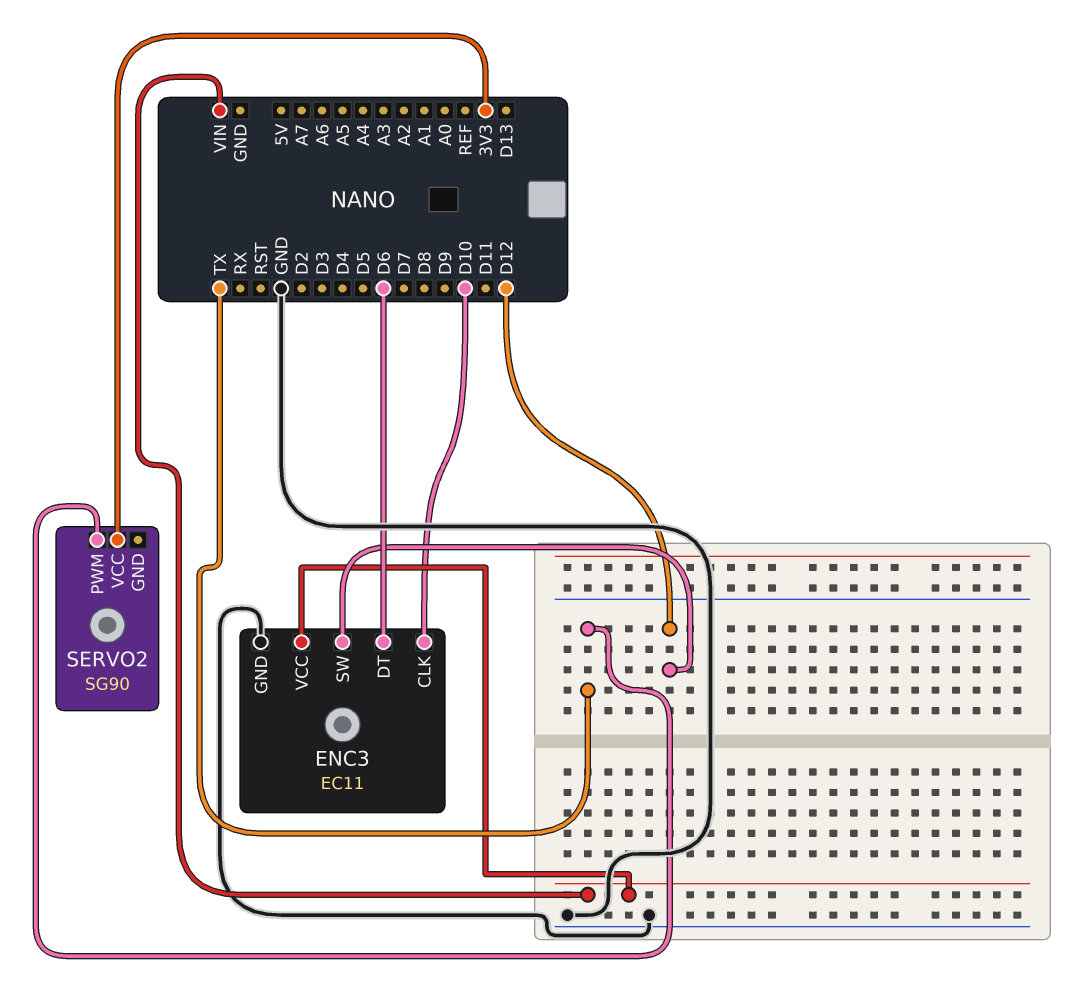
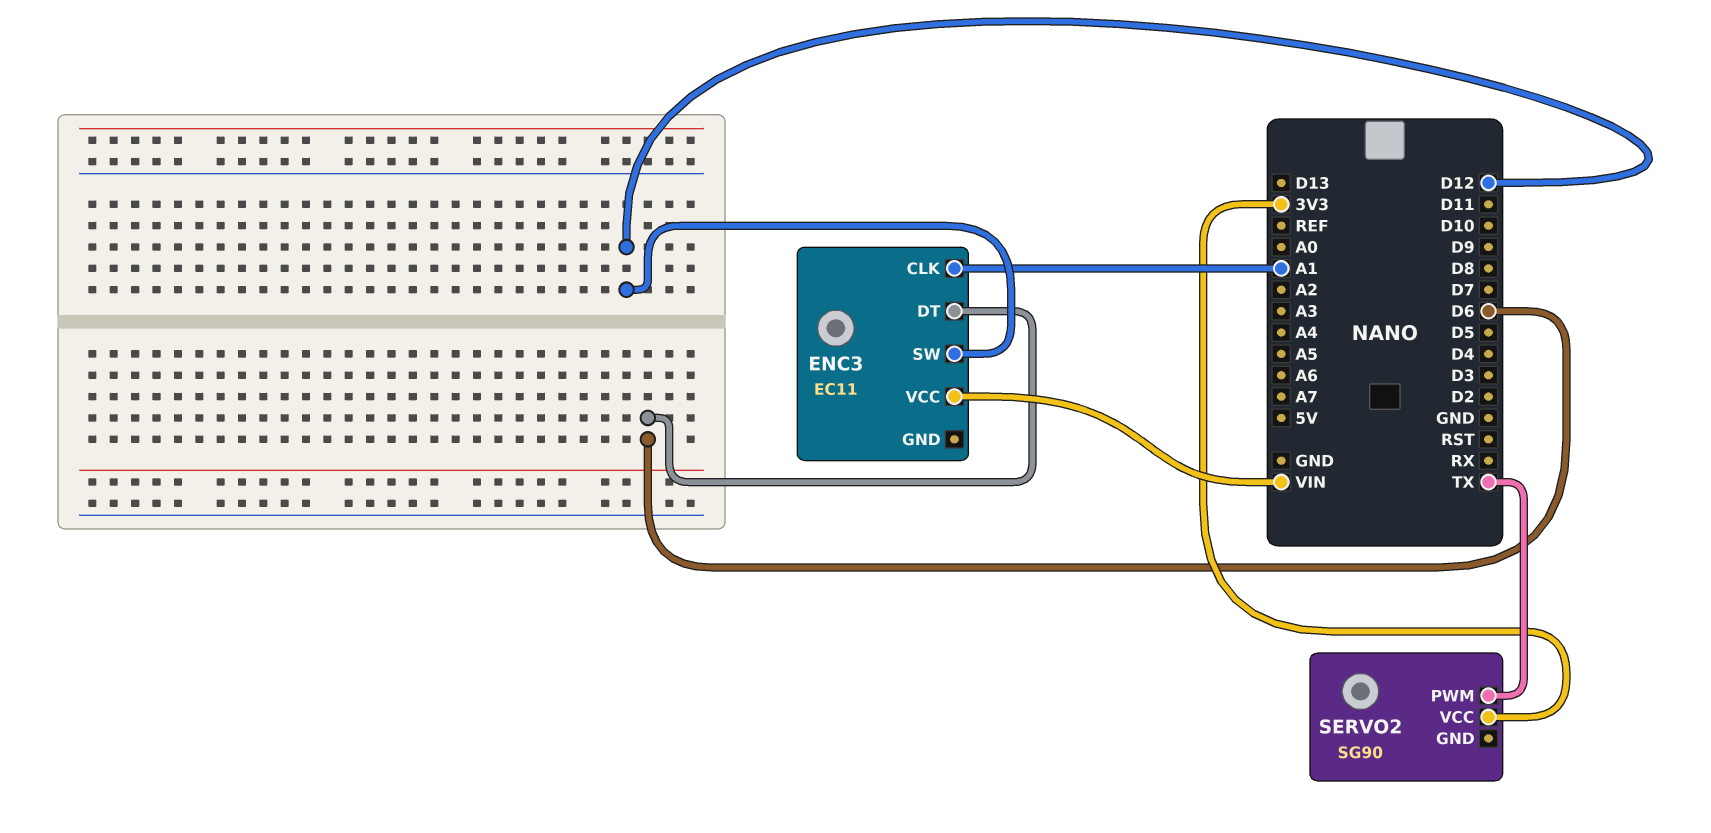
ENC3 pin CLK: D10 -> A1
ENC3 pin GND: GND -> none

